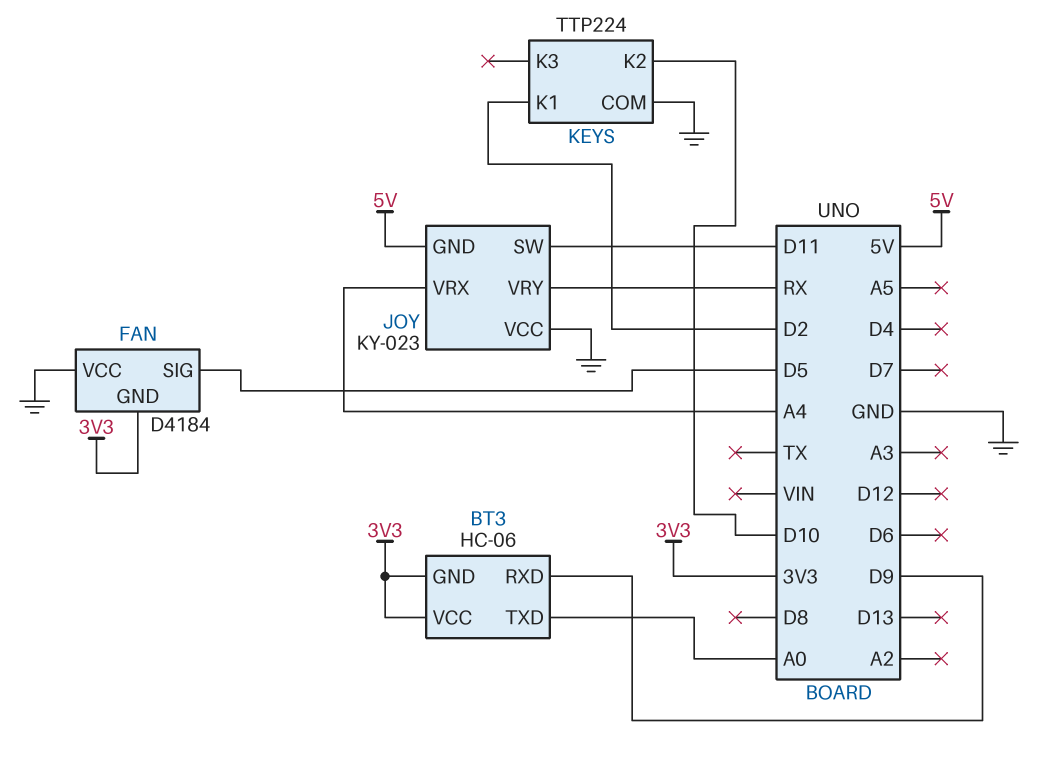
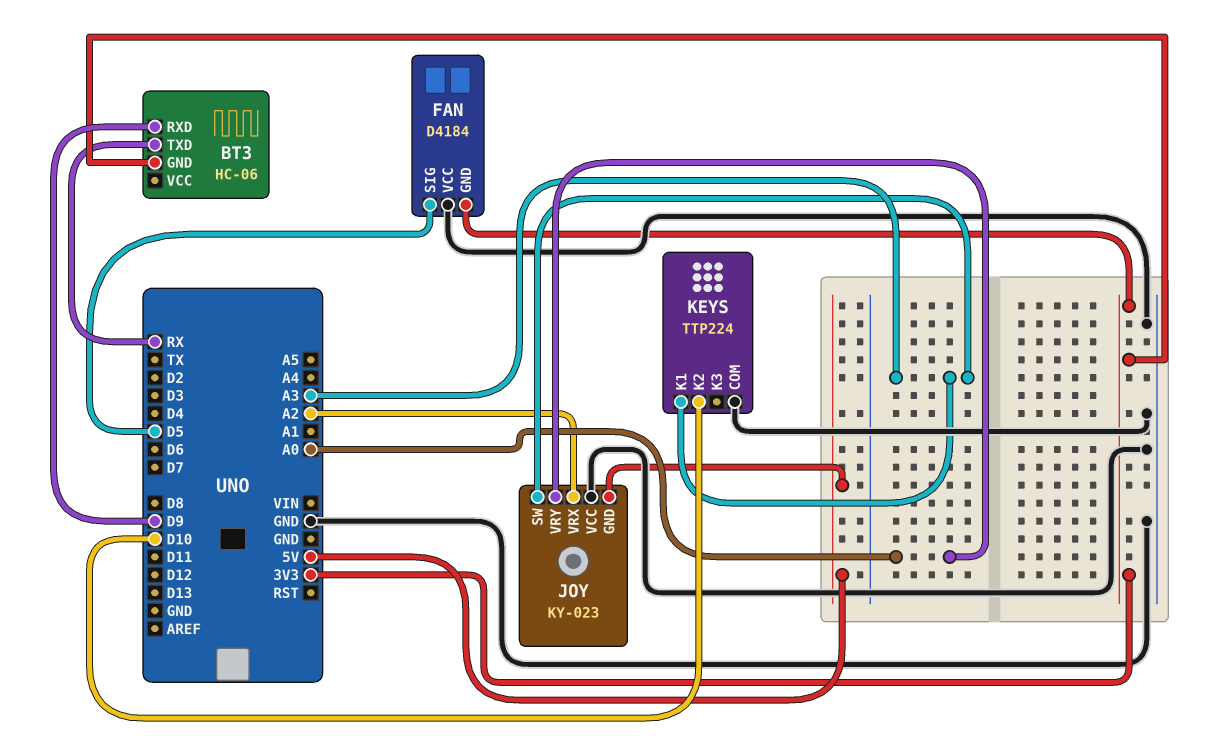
BT3 pin TXD: A0 -> RX
BT3 pin VCC: 3V3 -> none
JOY pin SW: D11 -> A3
JOY pin VRX: A4 -> A2
JOY pin VRY: RX -> A0
KEYS pin K1: D2 -> A3

